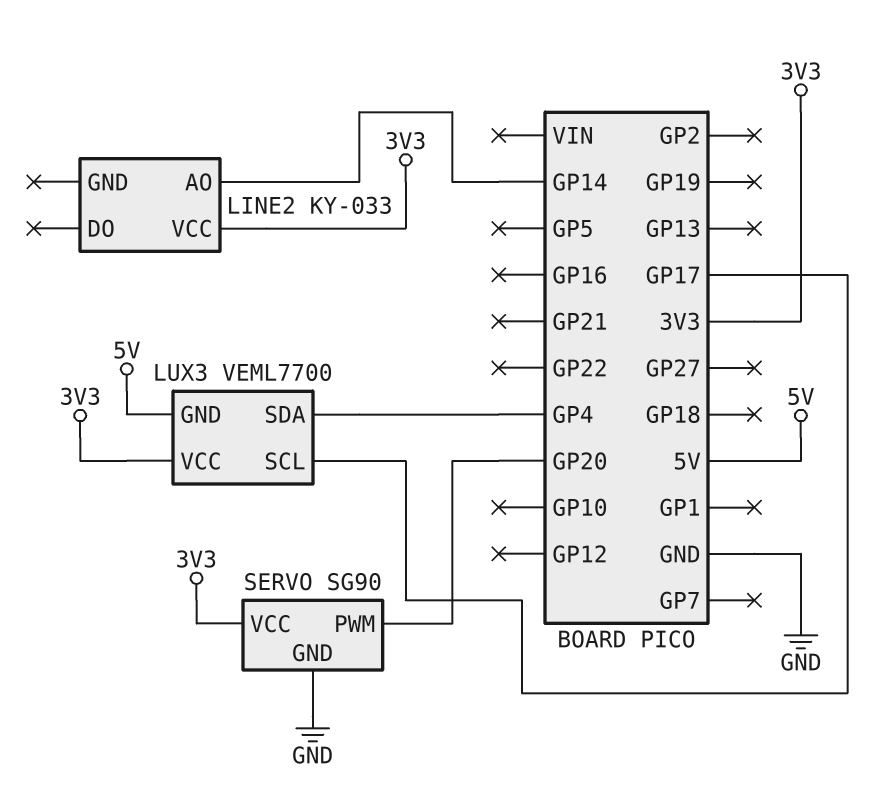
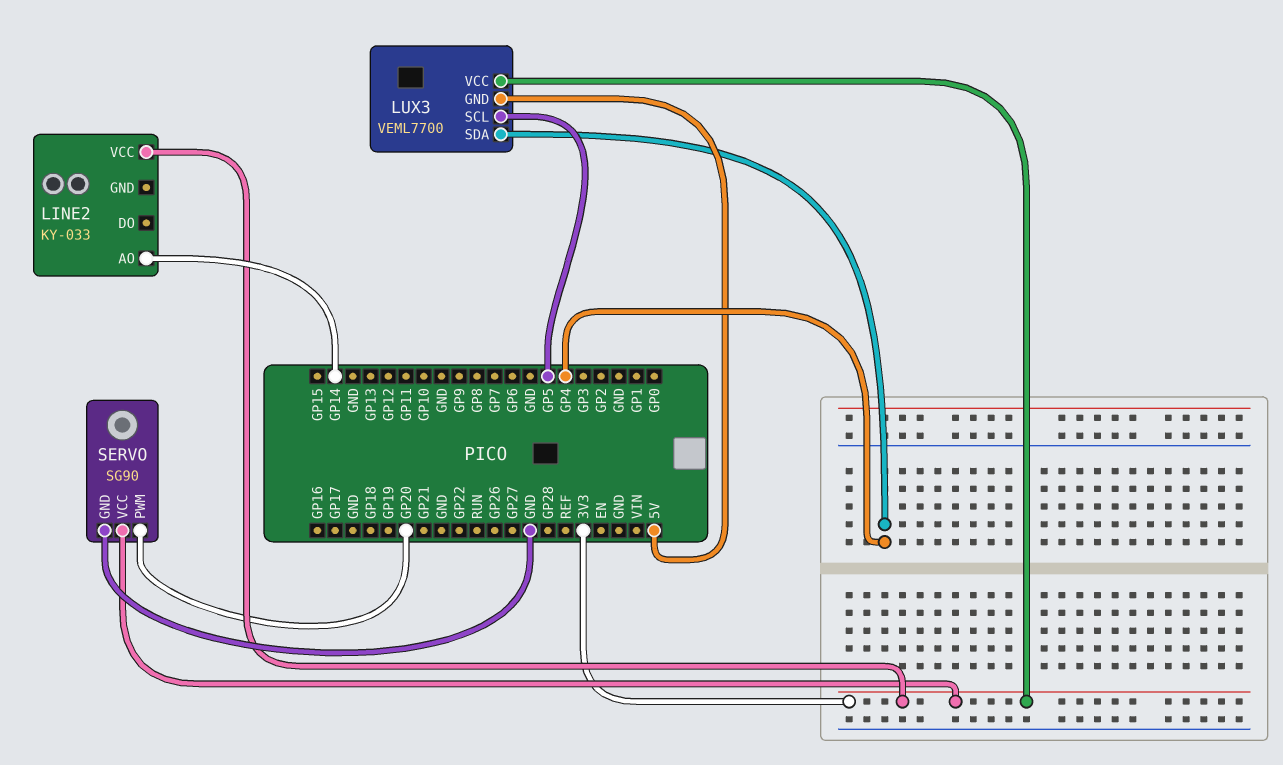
LUX3 pin SCL: GP17 -> GP5

